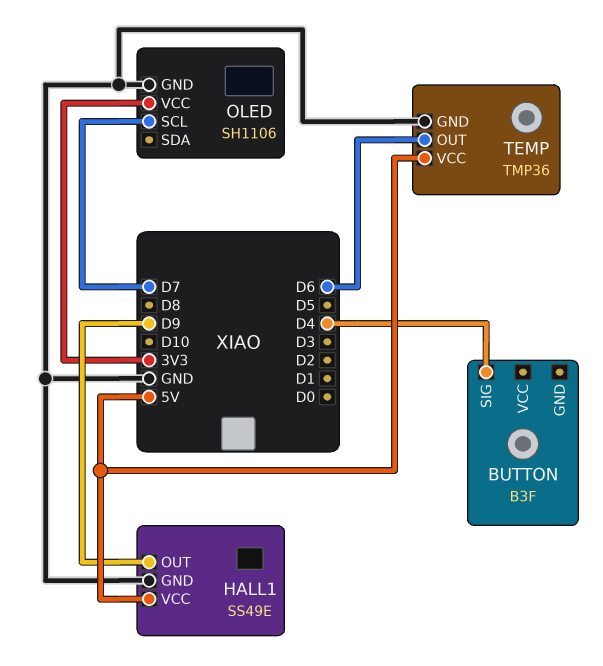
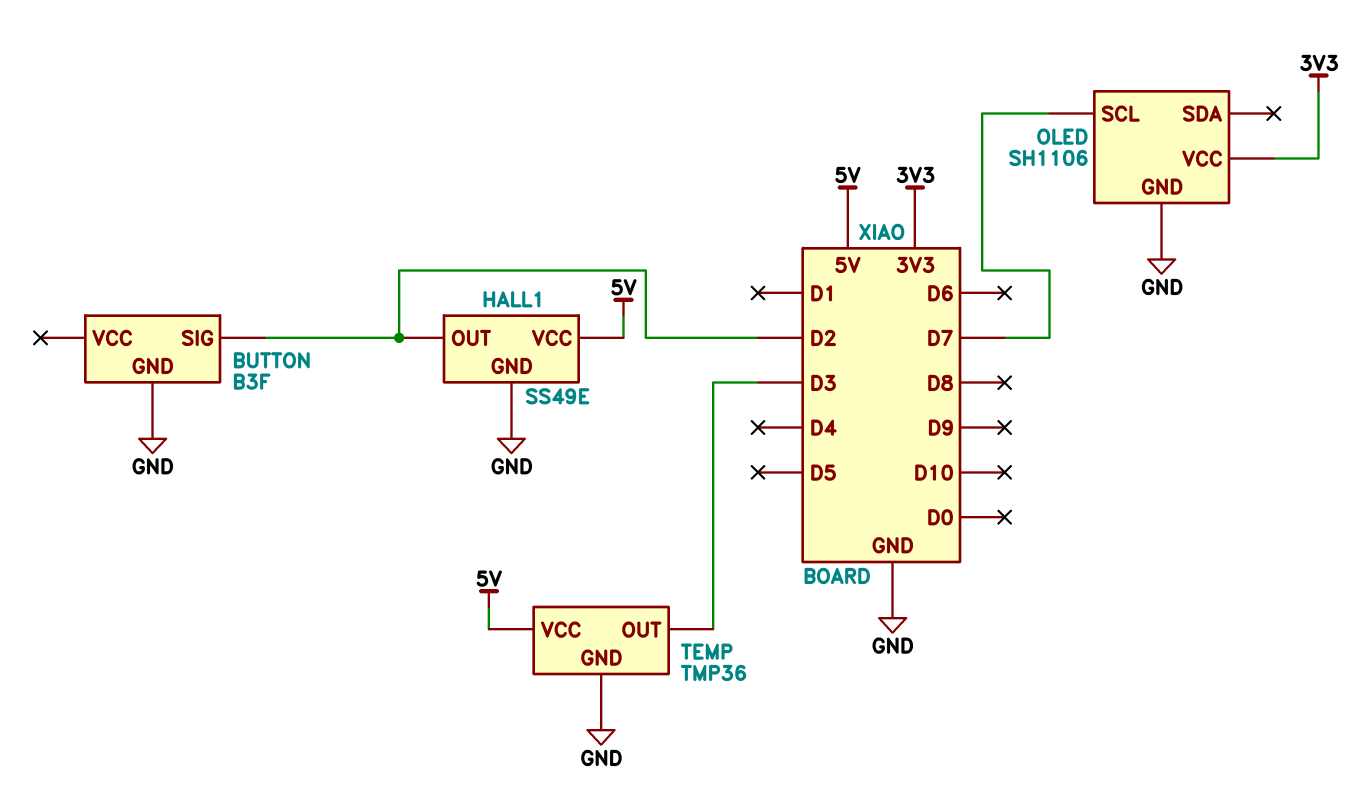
BUTTON pin GND: none -> GND
BUTTON pin SIG: D4 -> D2
HALL1 pin OUT: D9 -> D2
TEMP pin OUT: D6 -> D3

